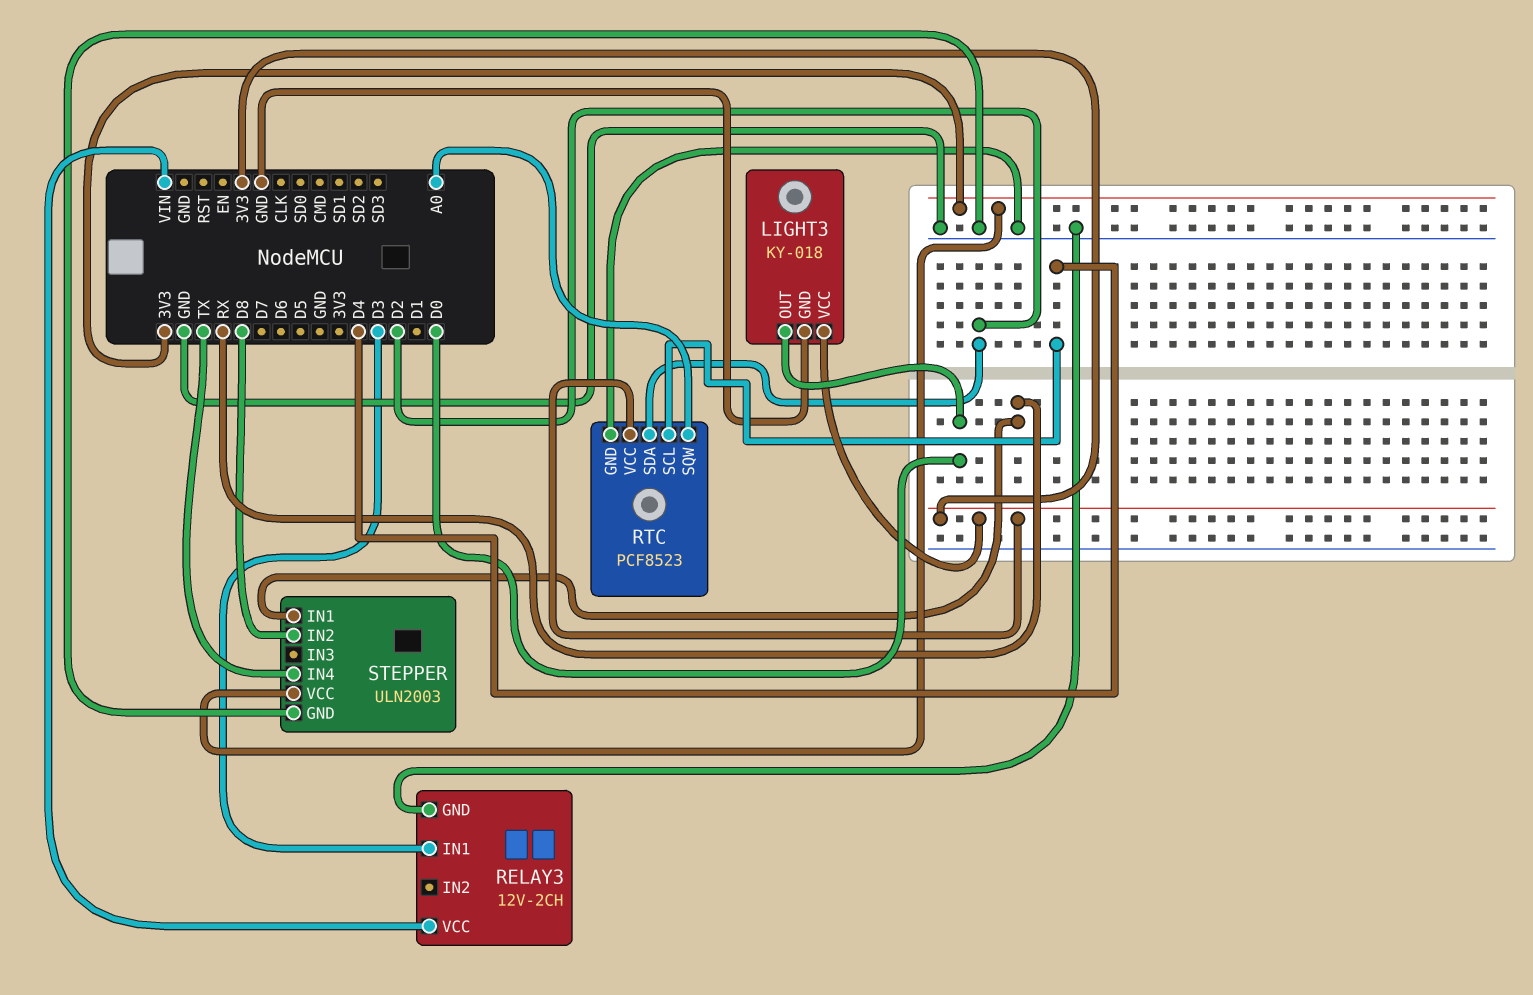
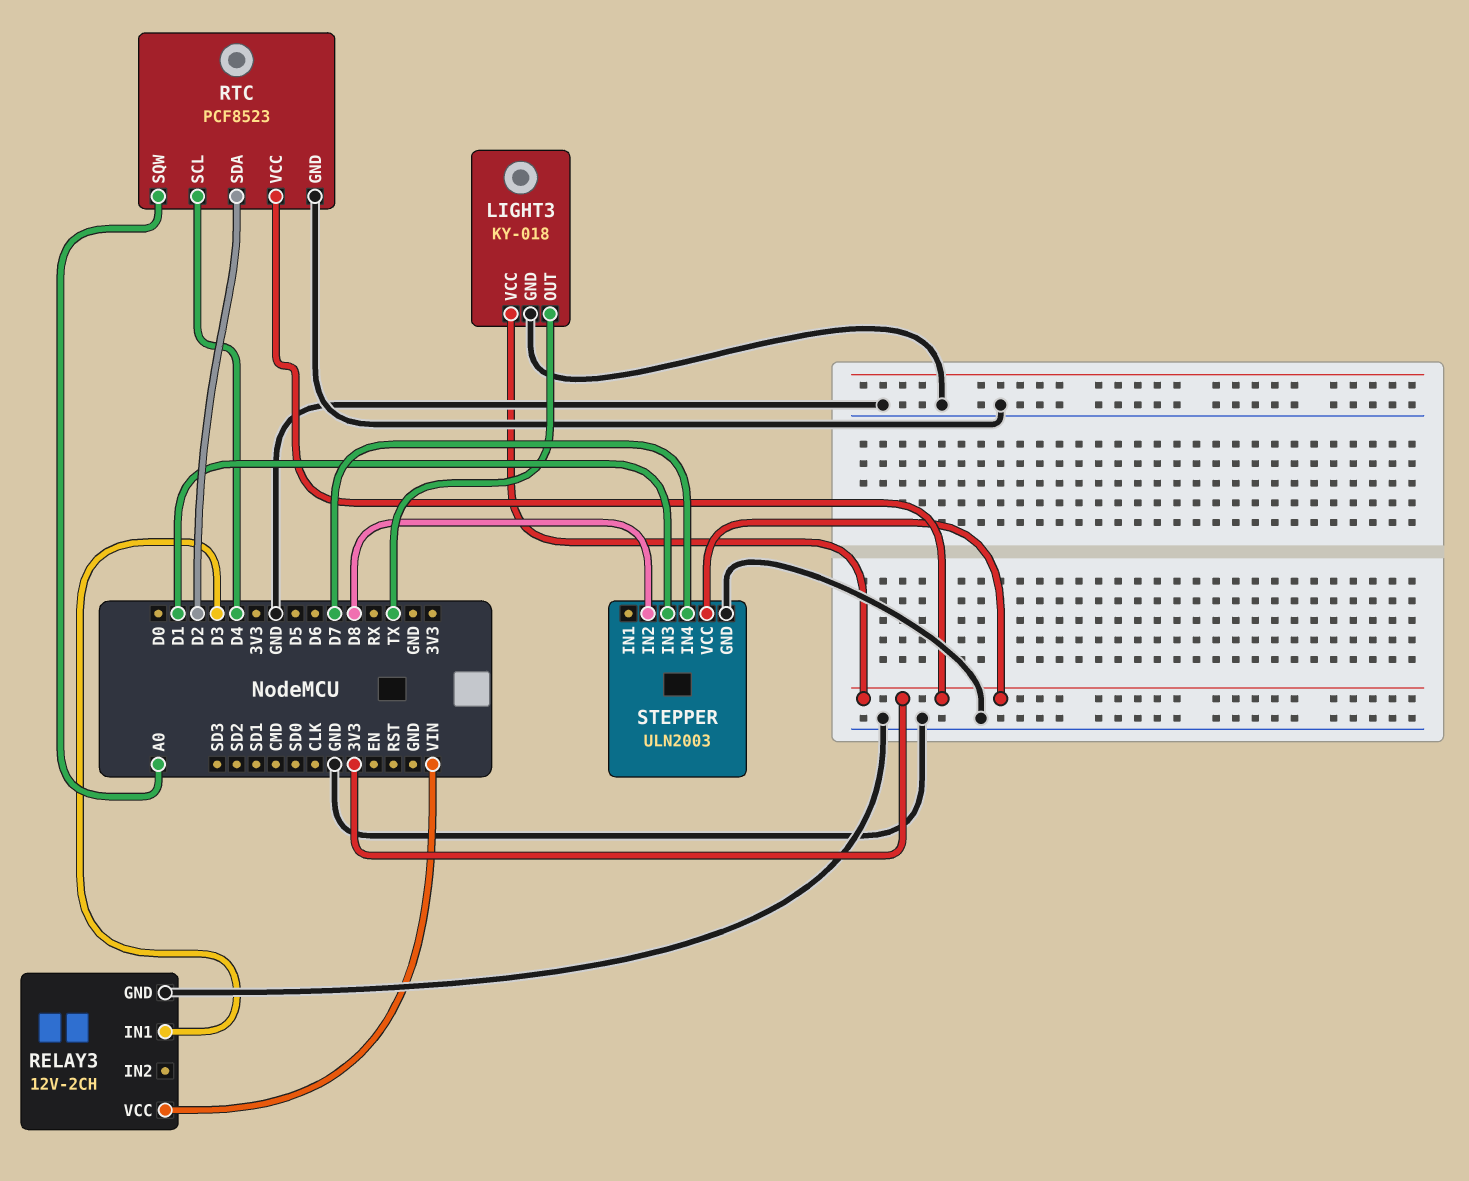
LIGHT3 pin OUT: D0 -> TX
STEPPER pin IN1: RX -> none
STEPPER pin IN3: none -> D1
STEPPER pin IN4: TX -> D7

